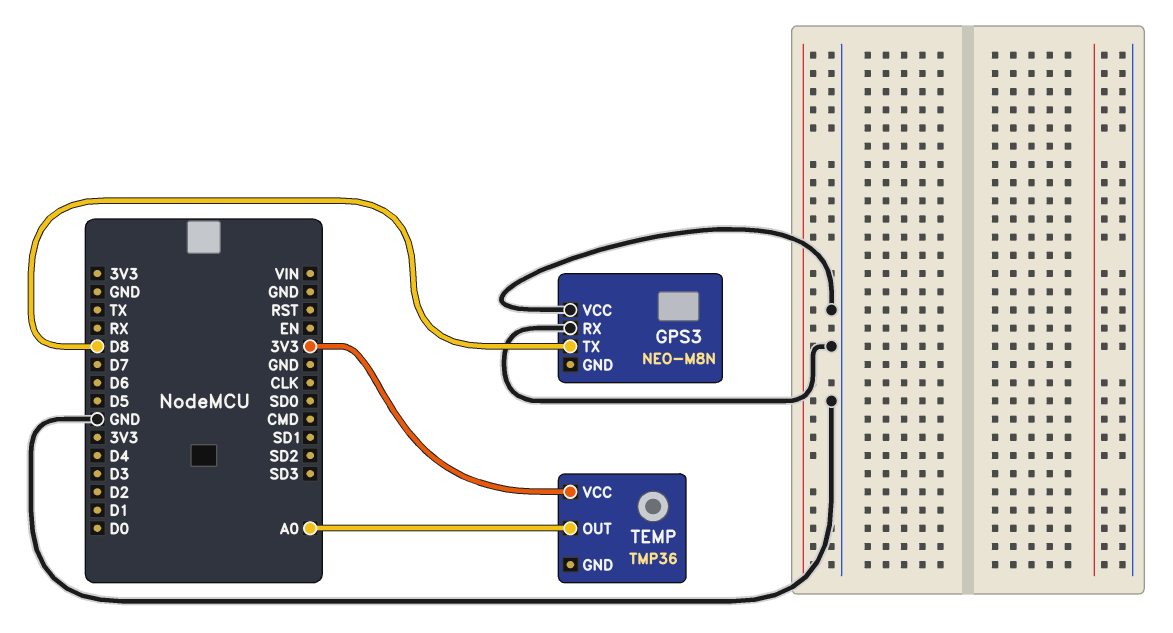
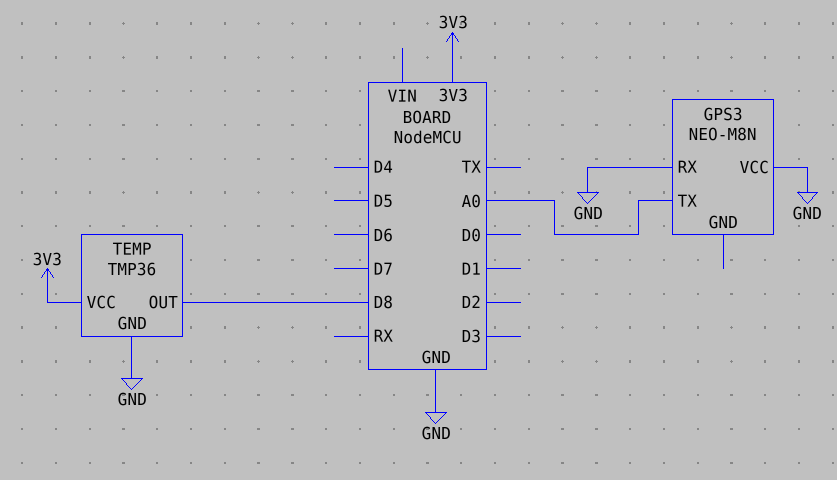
GPS3 pin TX: D8 -> A0
TEMP pin GND: none -> GND
TEMP pin OUT: A0 -> D8

